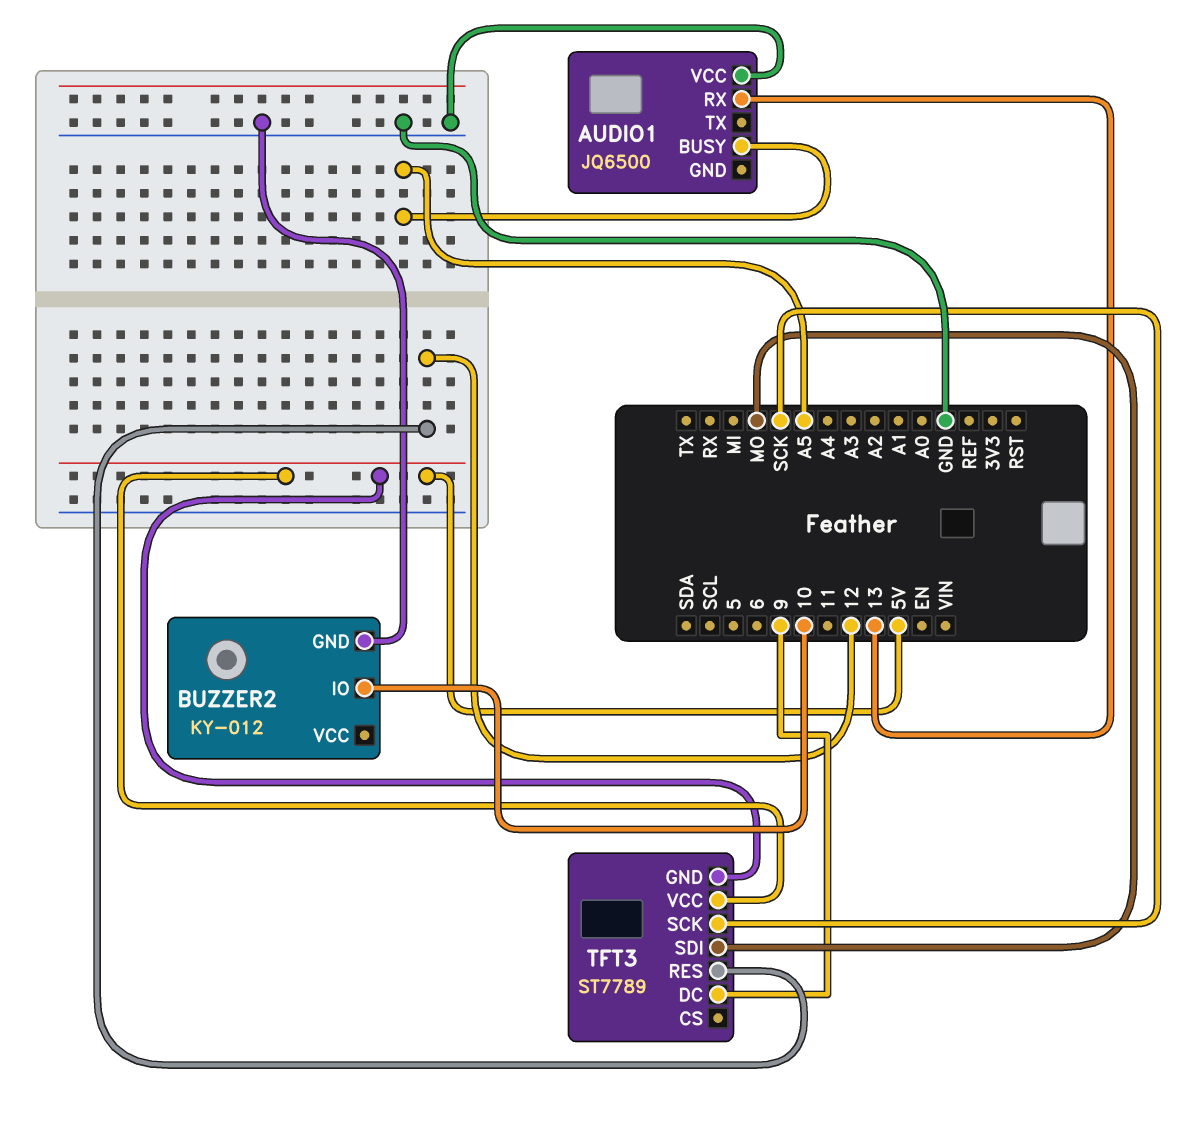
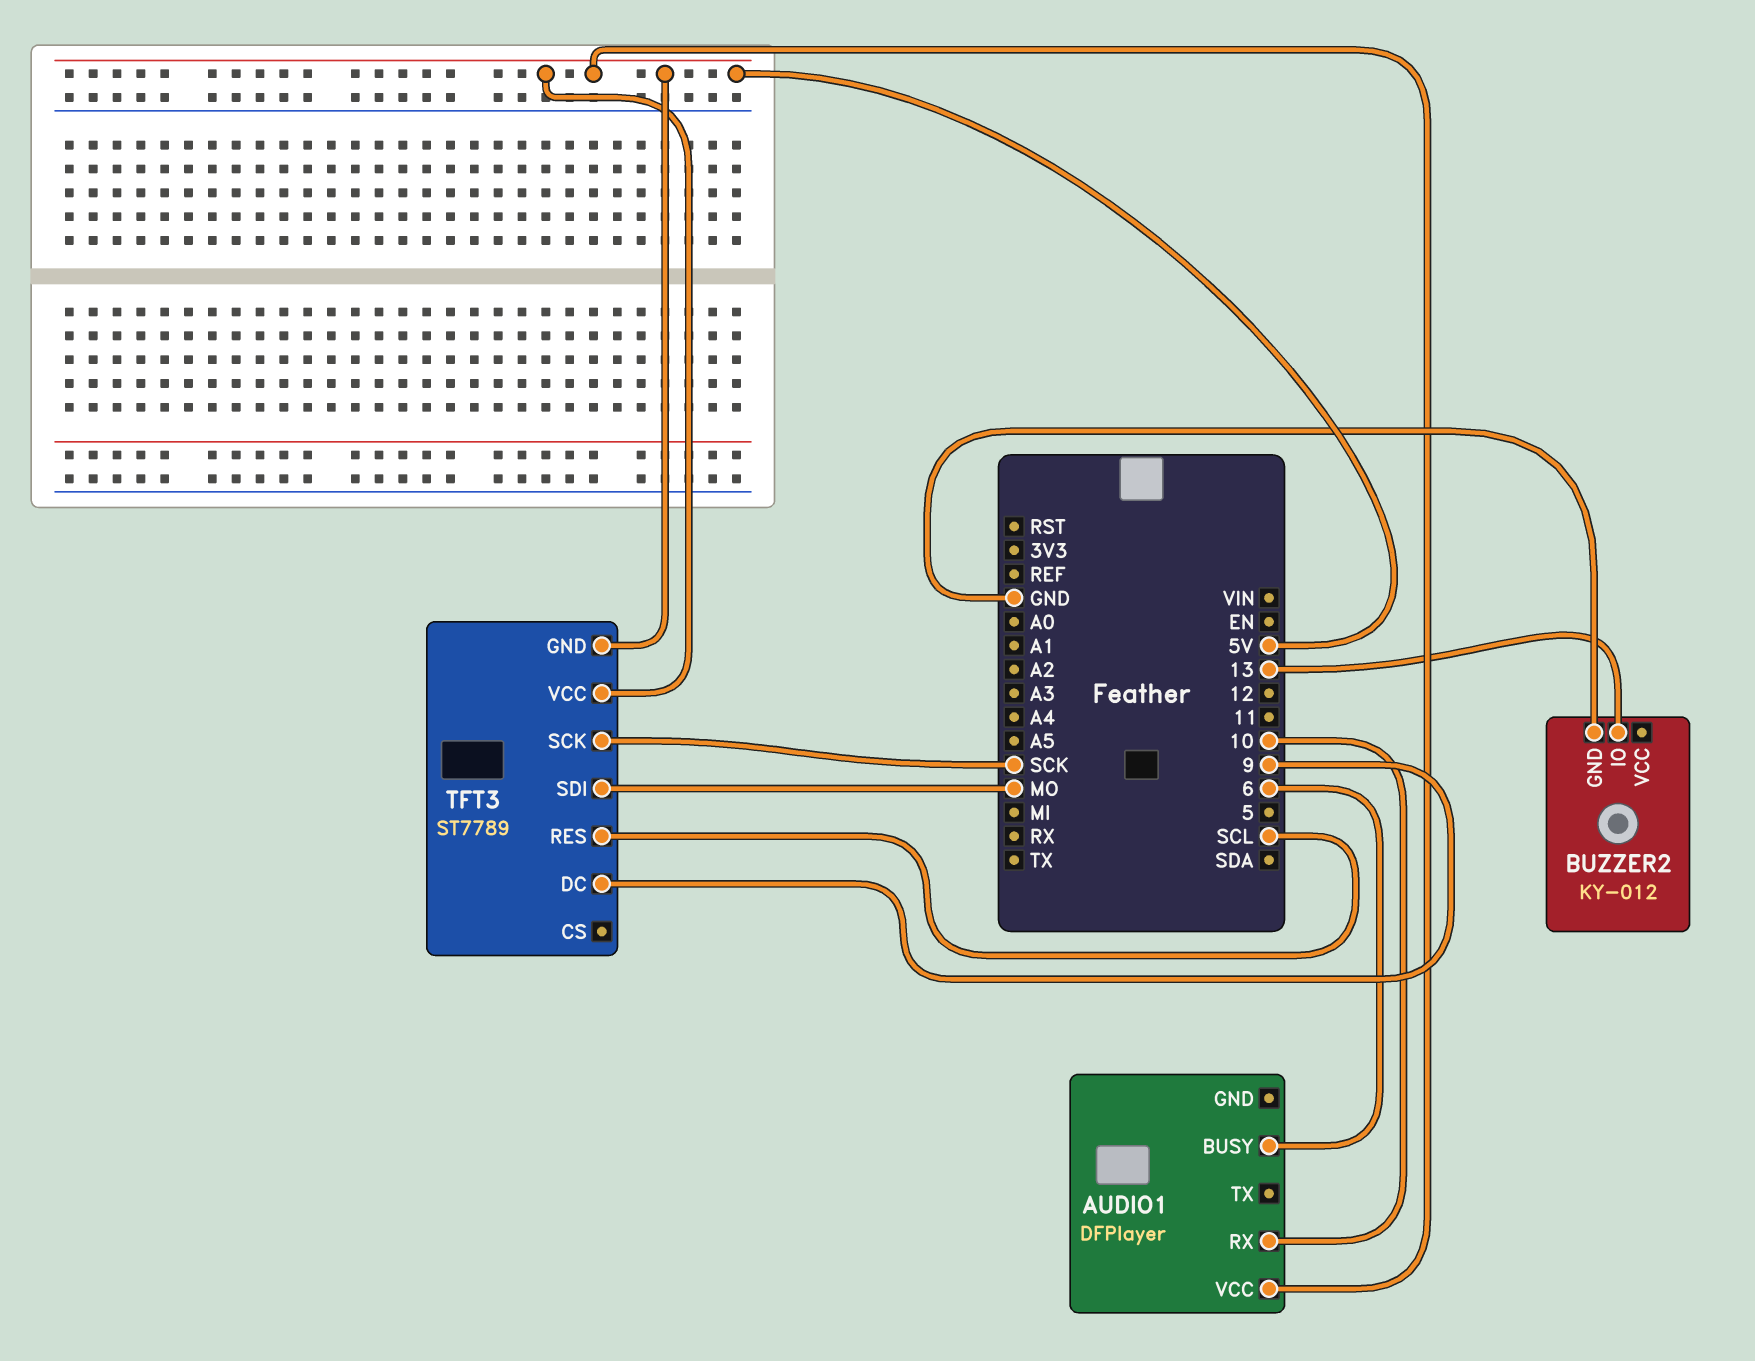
AUDIO1: JQ6500 -> DFPlayer
AUDIO1 pin BUSY: A5 -> 6
AUDIO1 pin RX: 13 -> 10
AUDIO1 pin VCC: GND -> 5V
BUZZER2 pin IO: 10 -> 13
TFT3 pin RES: 12 -> SCL

